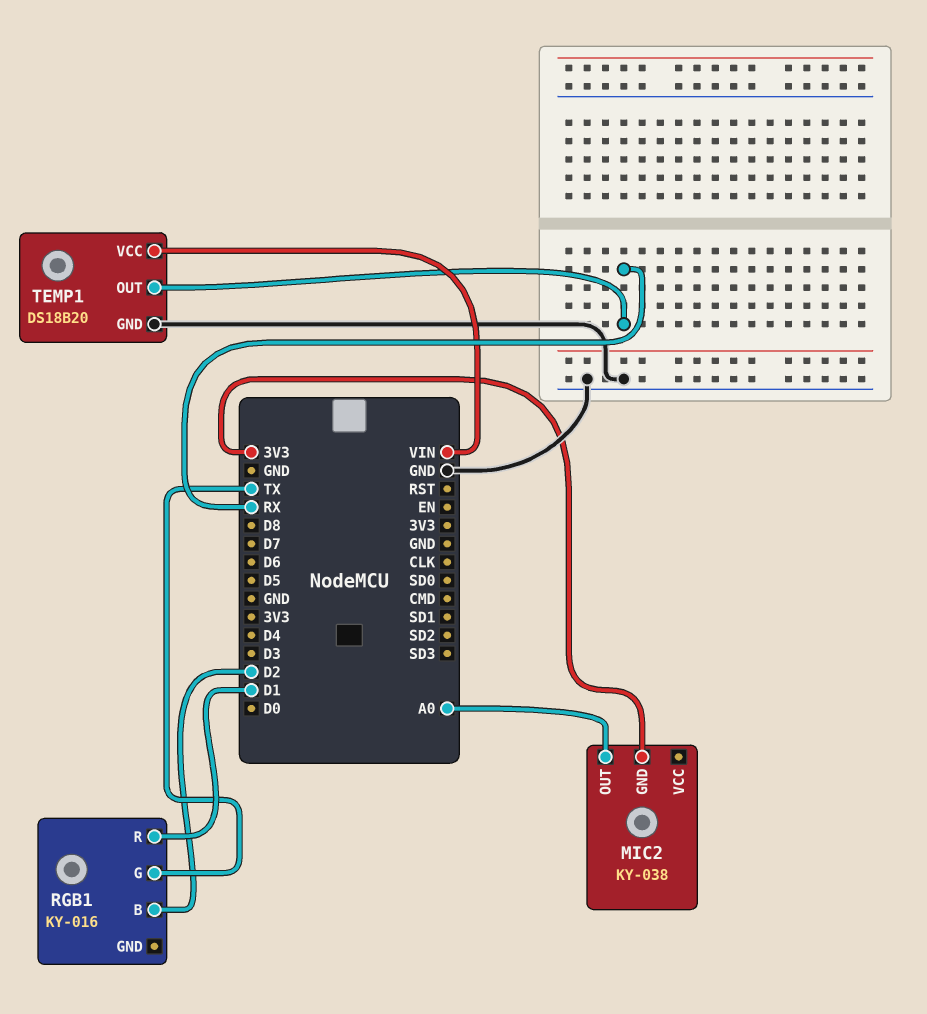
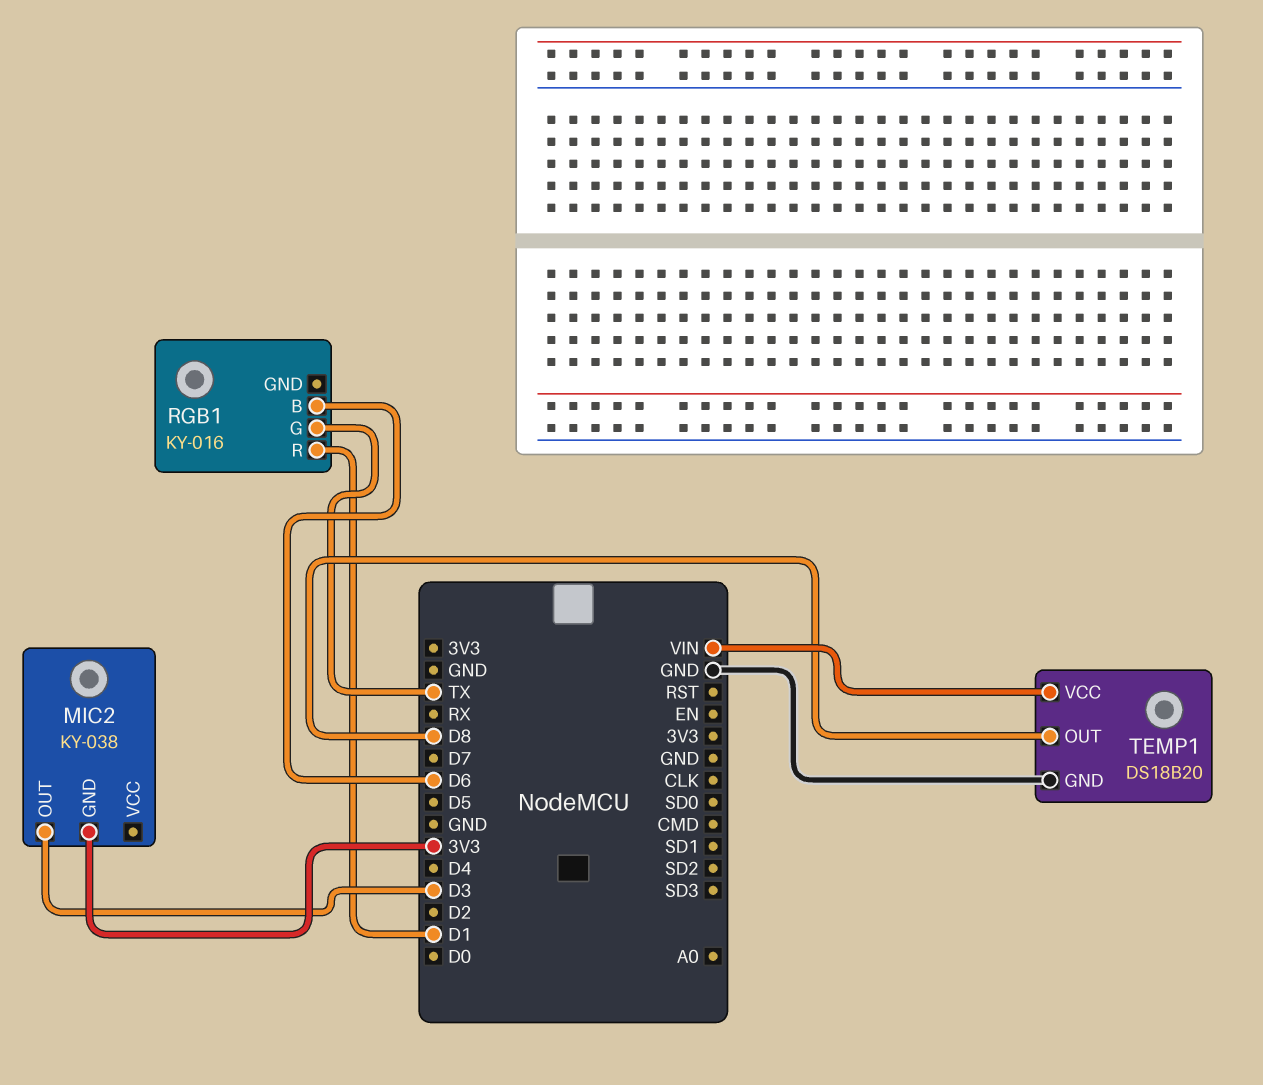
MIC2 pin OUT: A0 -> D3
RGB1 pin B: D2 -> D6
TEMP1 pin OUT: RX -> D8

